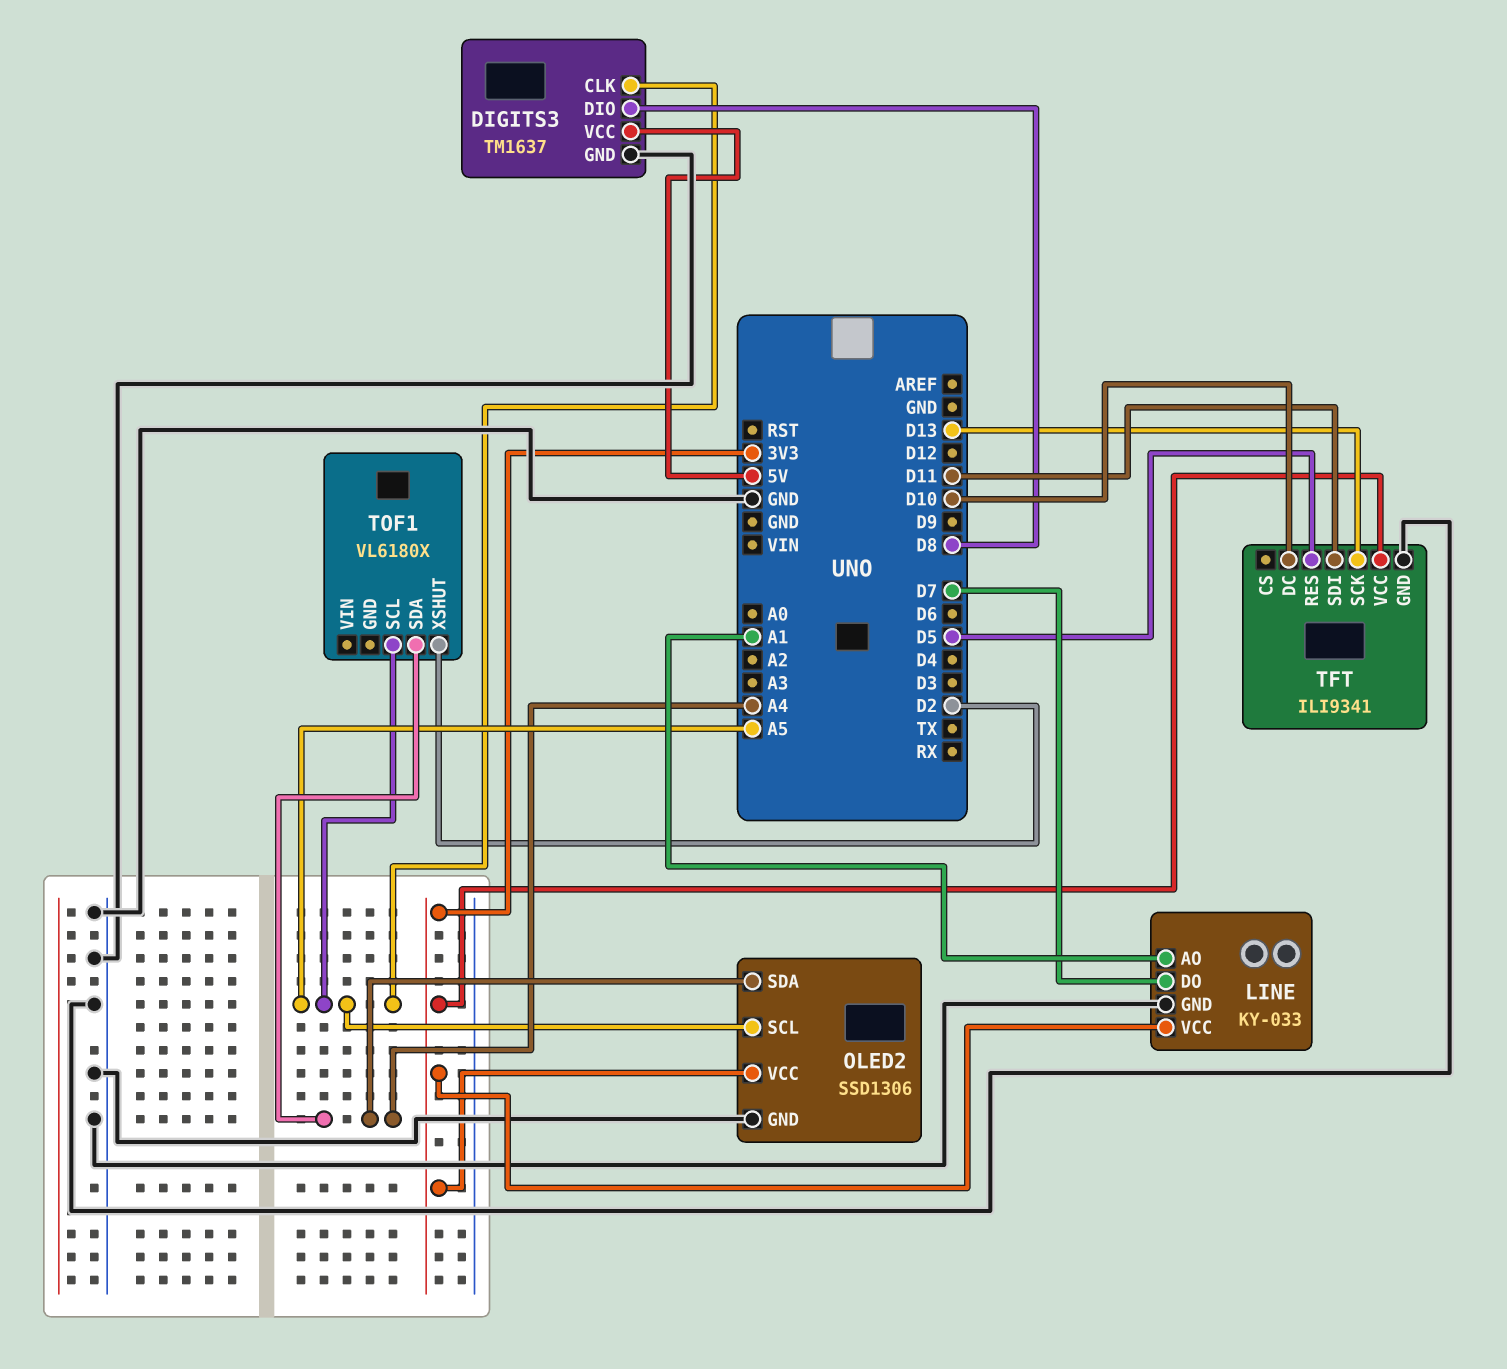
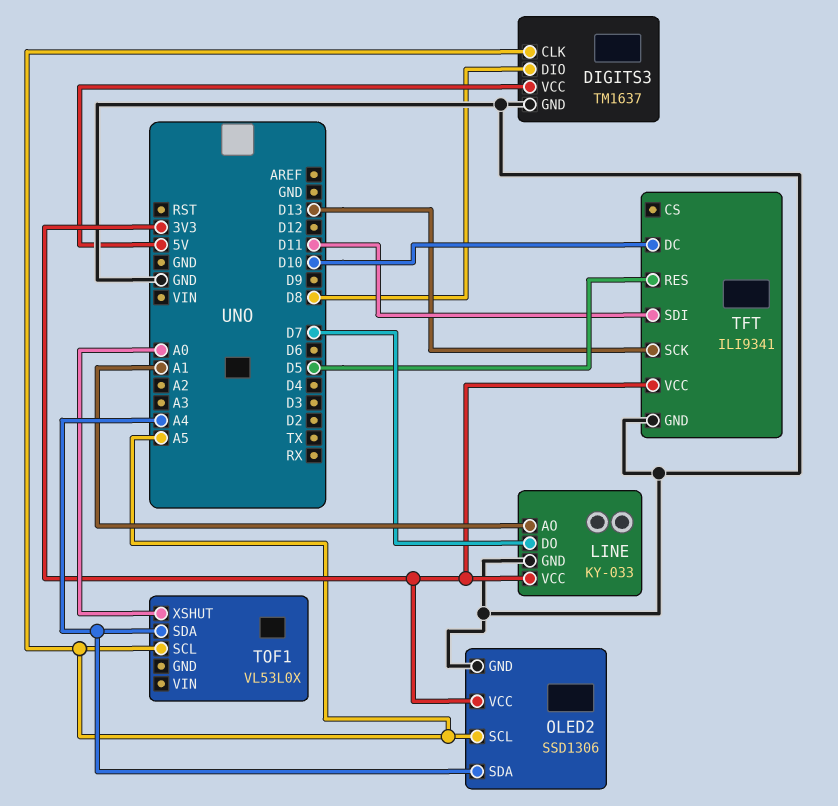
TOF1: VL6180X -> VL53L0X
TOF1 pin XSHUT: D2 -> A0

